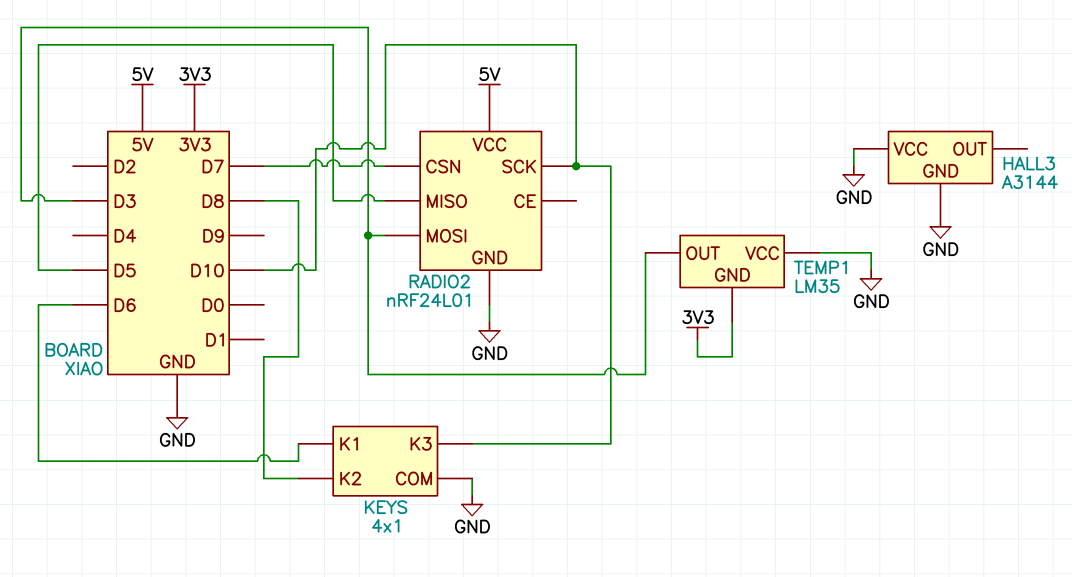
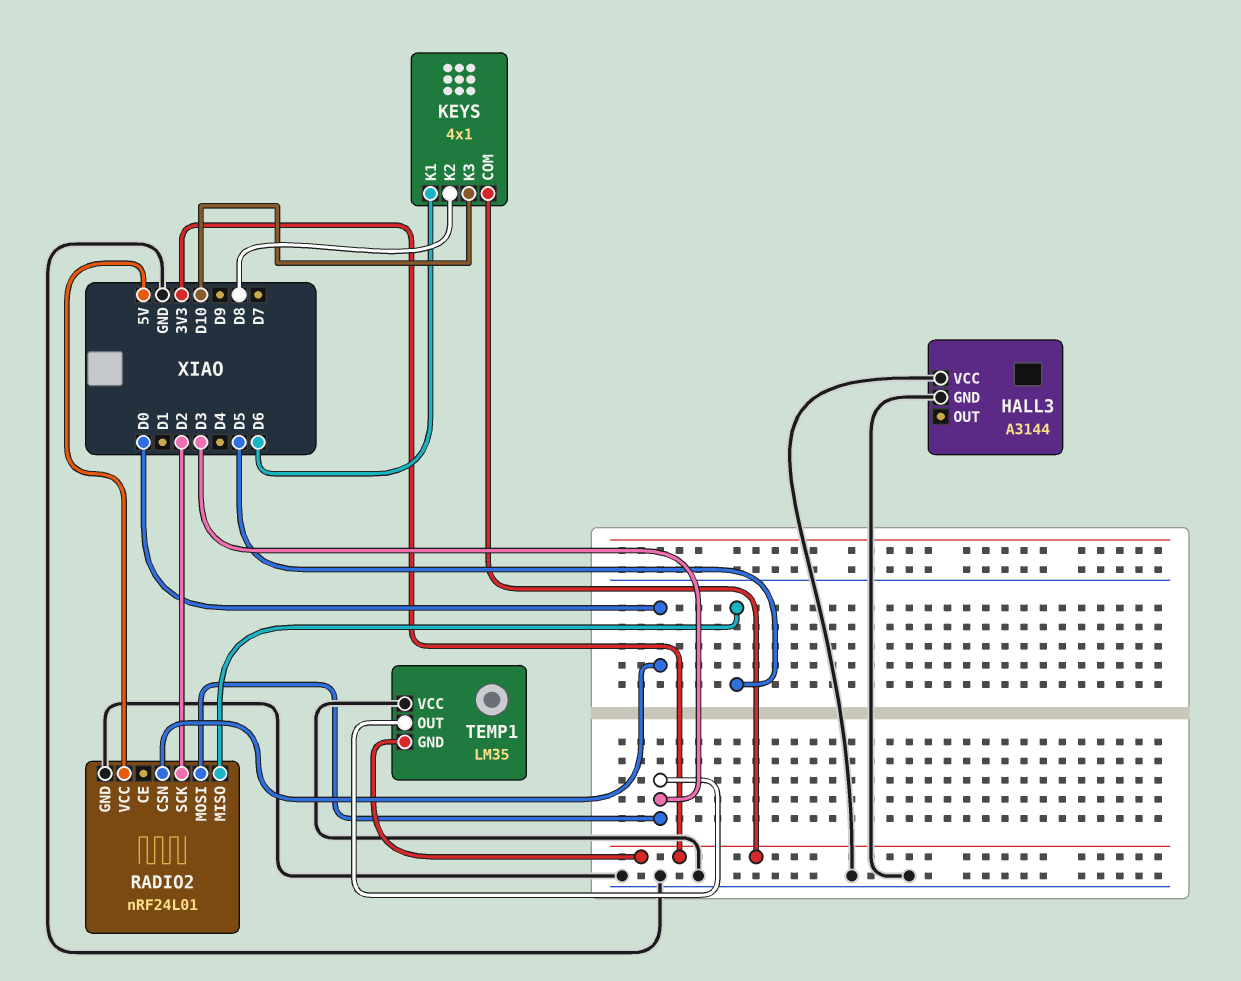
KEYS pin COM: GND -> 3V3
RADIO2 pin CSN: D7 -> D0
RADIO2 pin SCK: D10 -> D2

